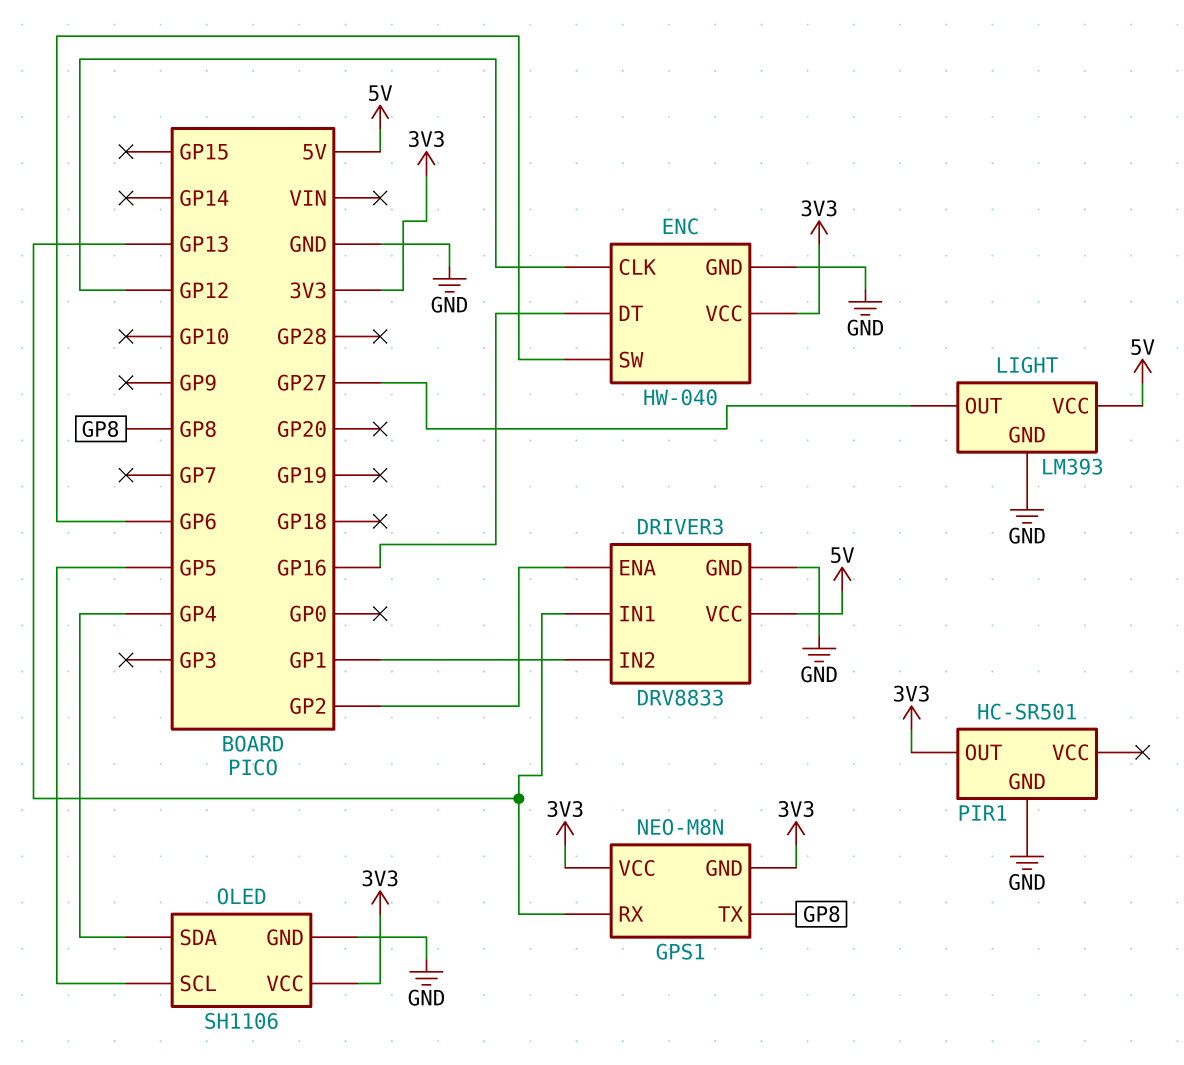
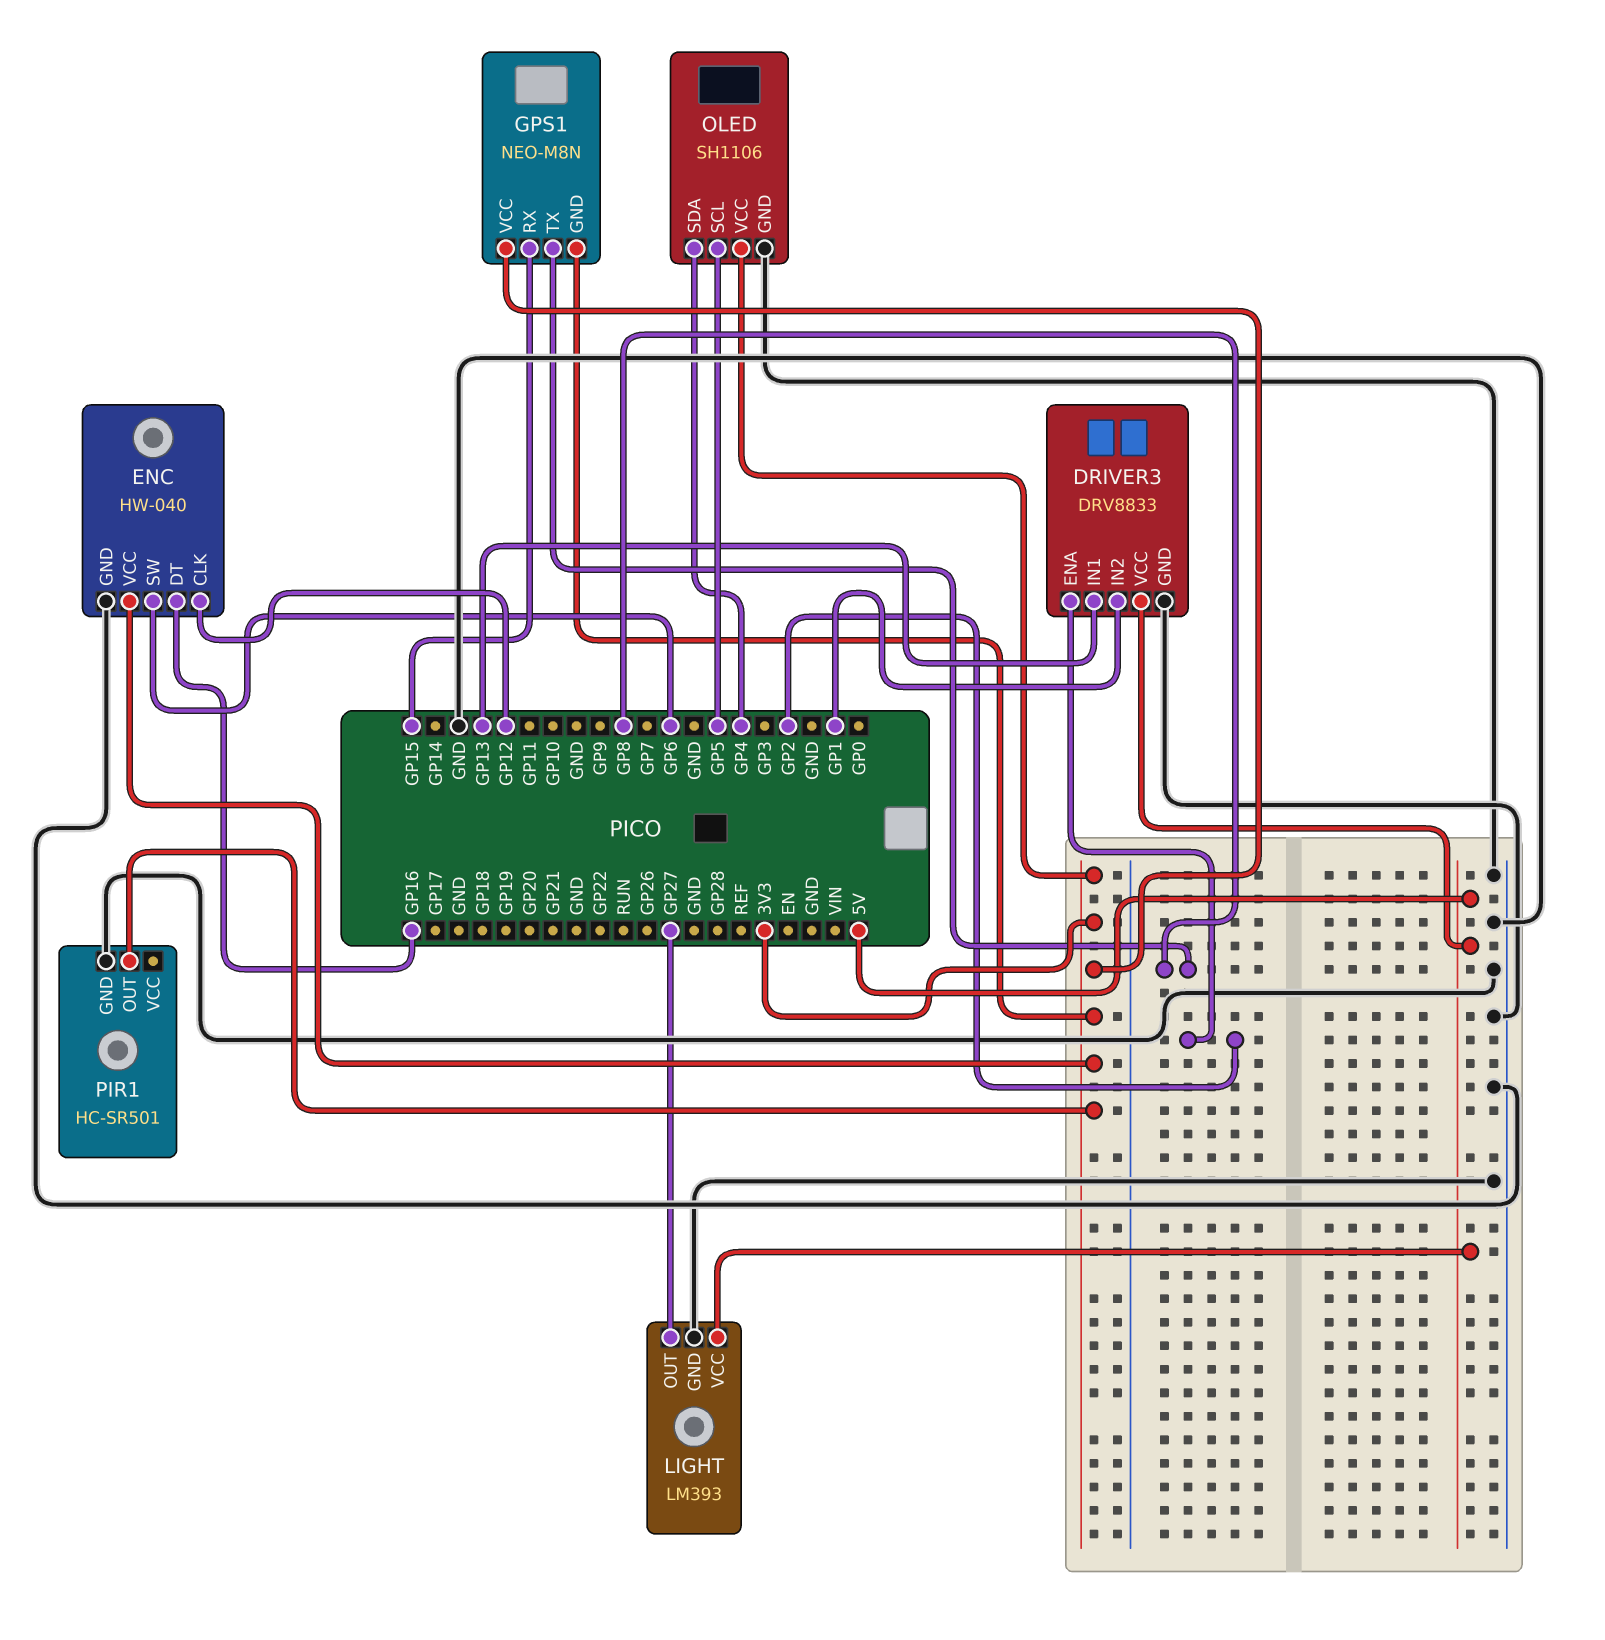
GPS1 pin RX: GP13 -> GP15

